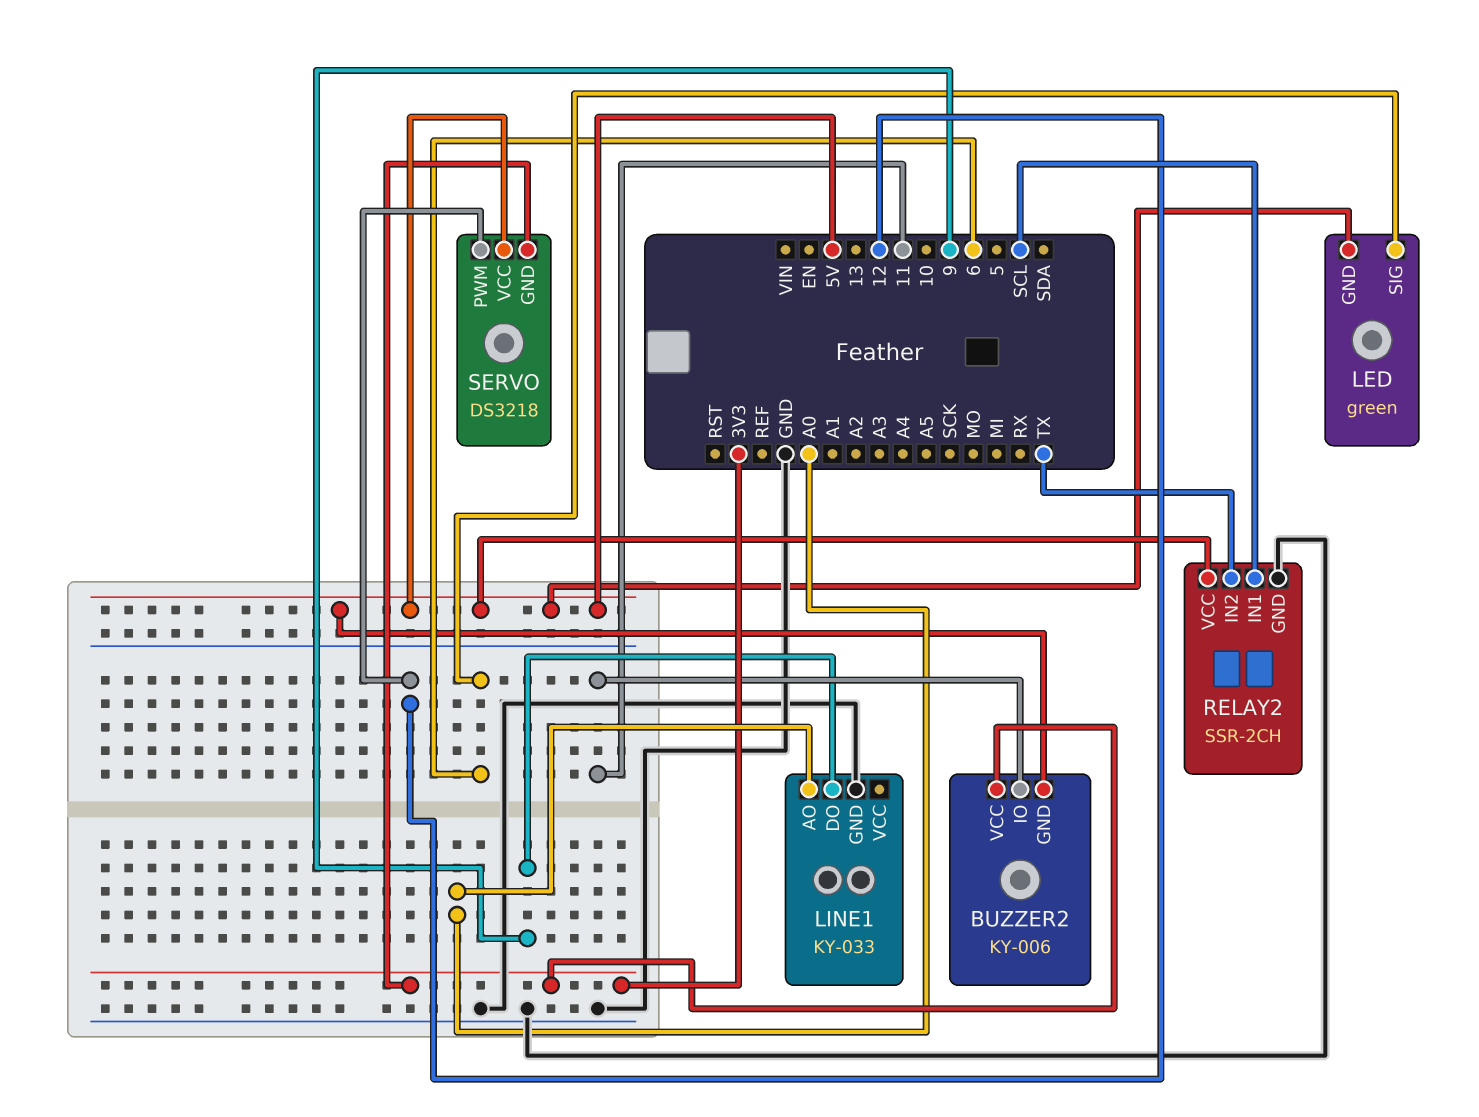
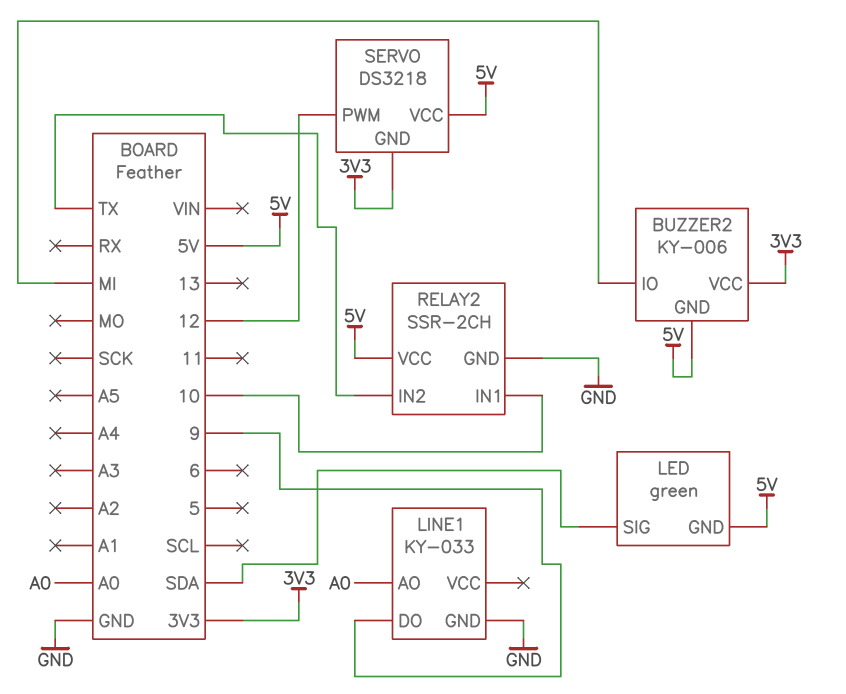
BUZZER2 pin IO: 11 -> MI
LED pin SIG: 6 -> SDA
RELAY2 pin IN1: SCL -> 10

